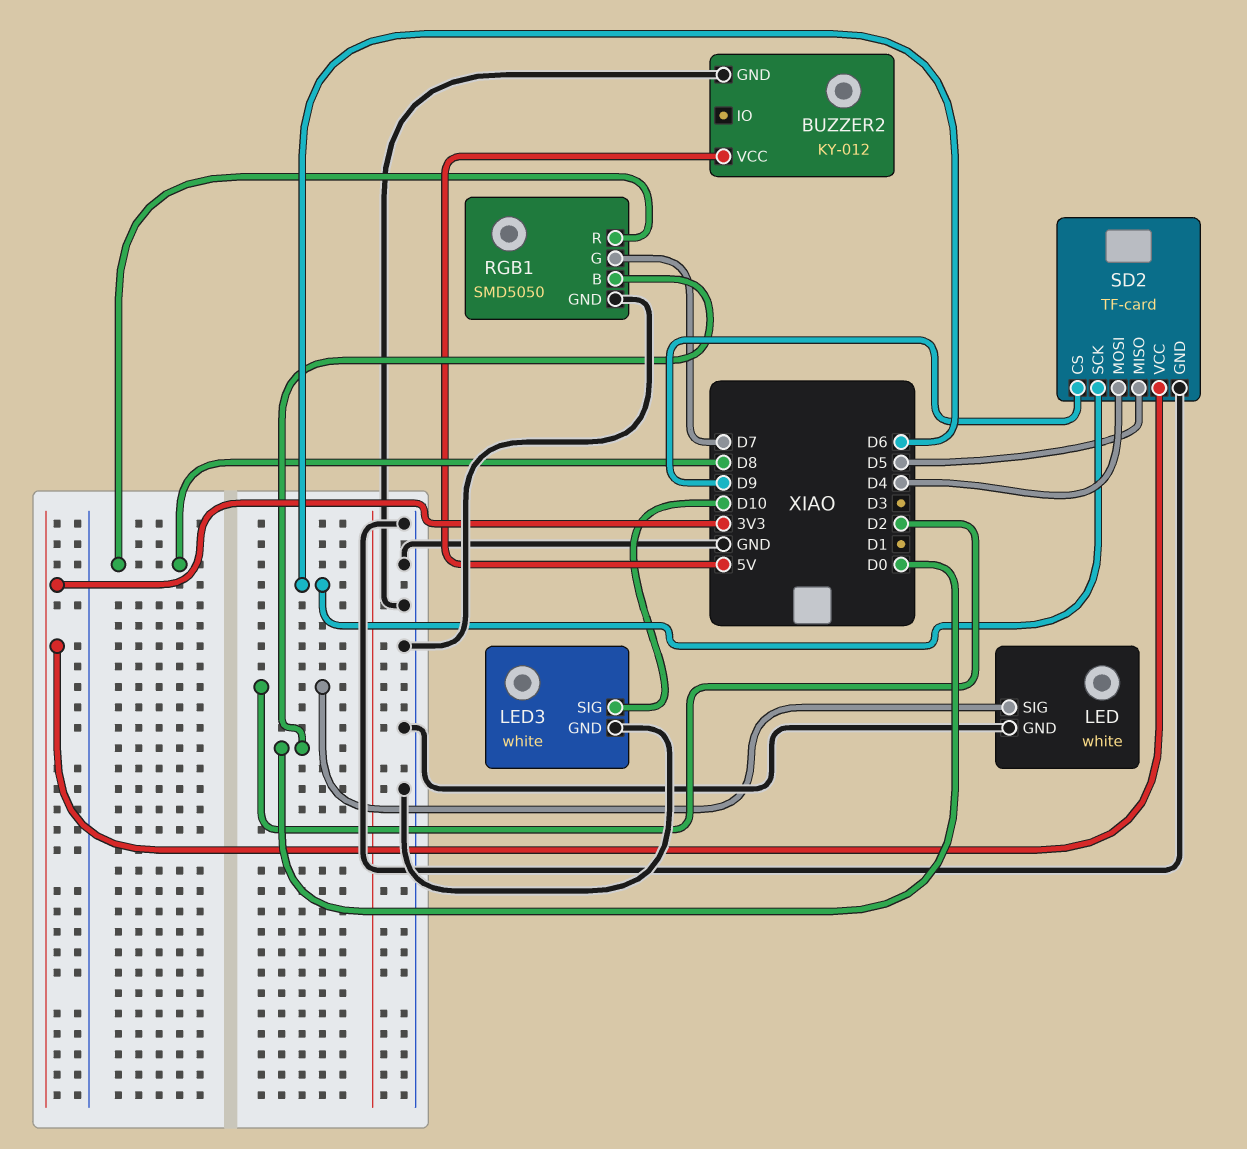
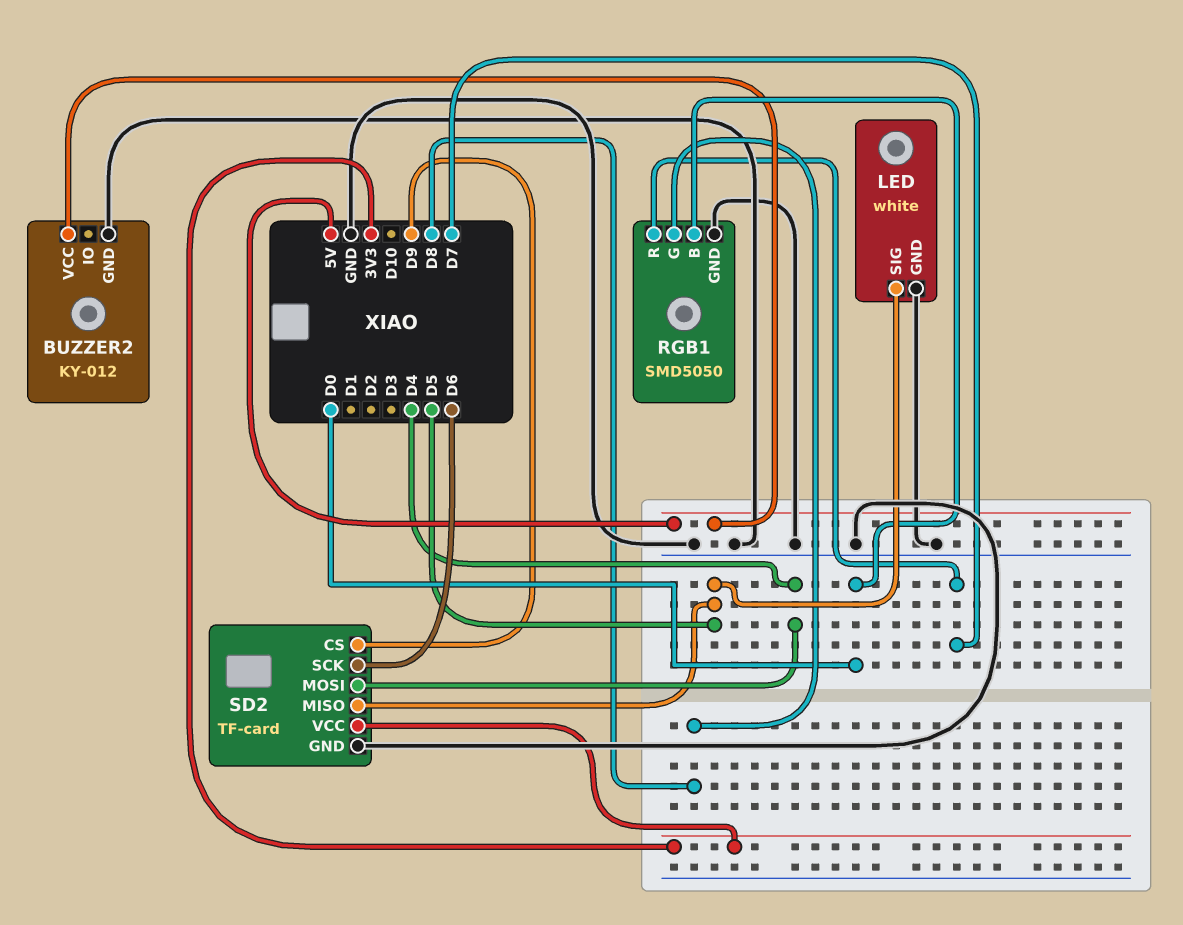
LED pin SIG: D2 -> D5
LED3: white -> none
LED3 pin GND: GND -> none
LED3 pin SIG: D10 -> none
RGB1 pin G: D7 -> D8
RGB1 pin R: D8 -> D7

